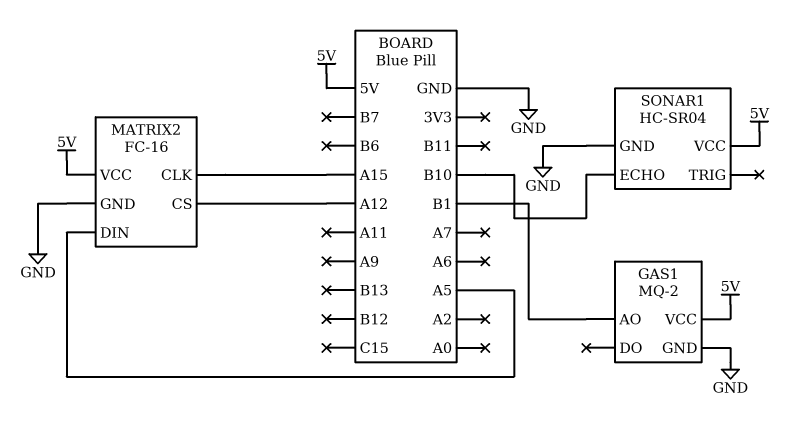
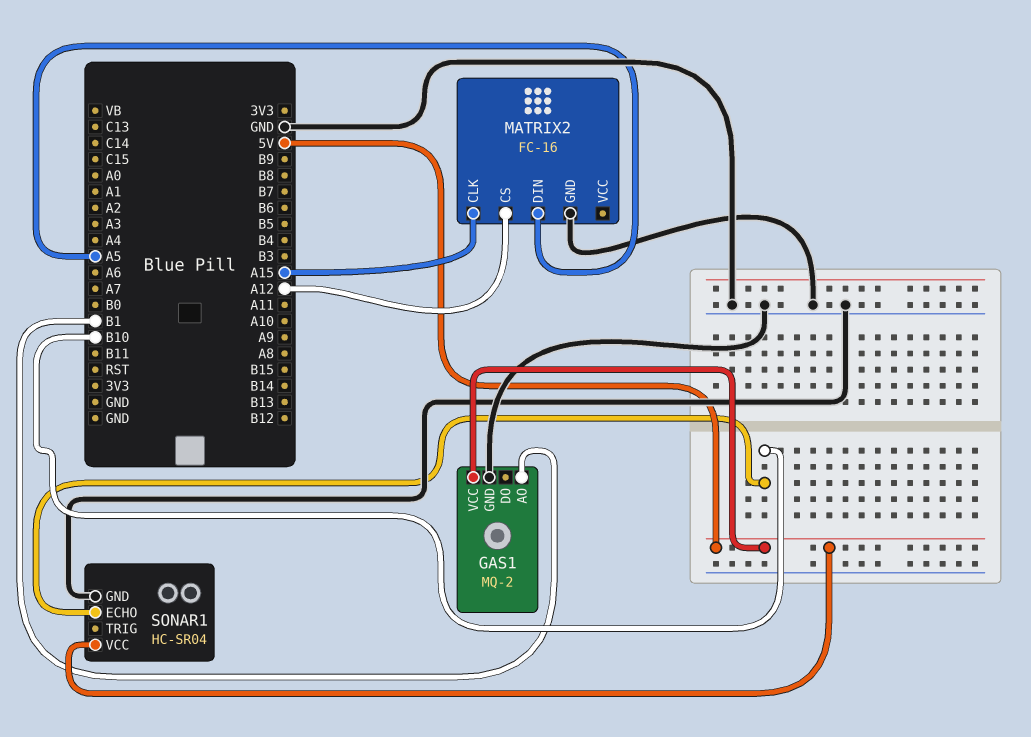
MATRIX2 pin VCC: 5V -> none

